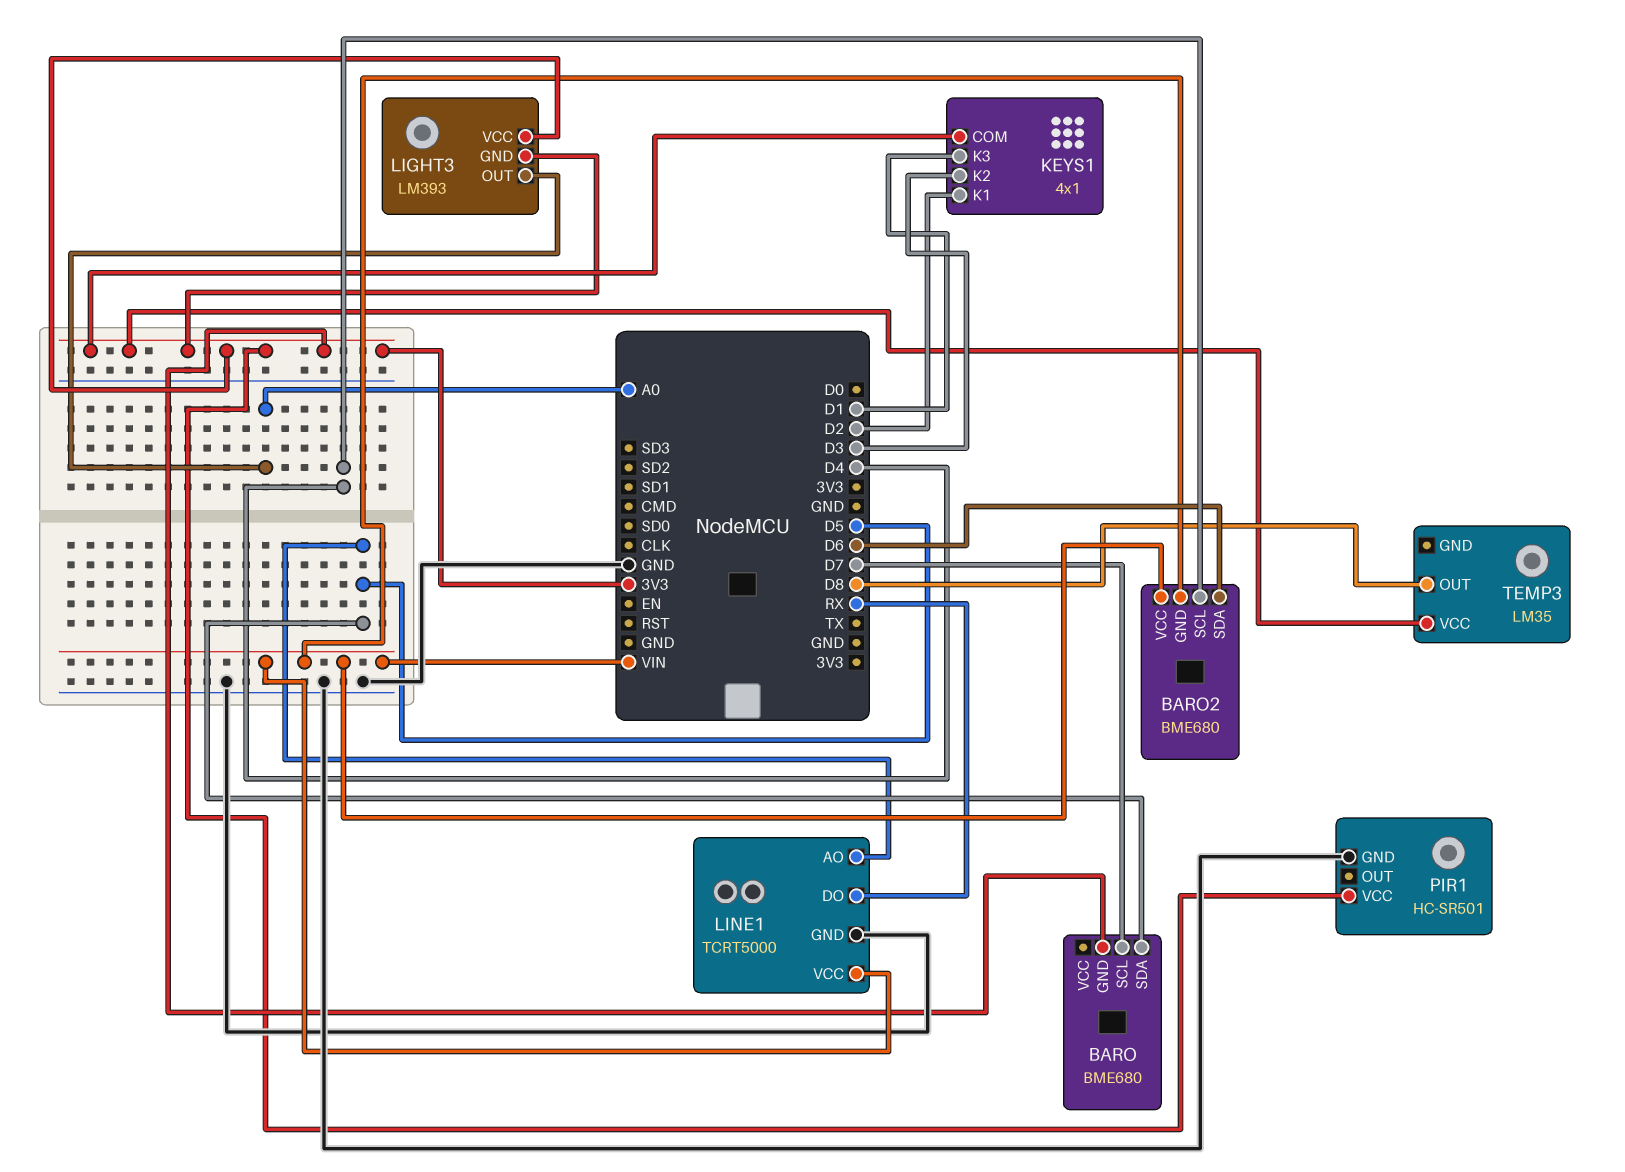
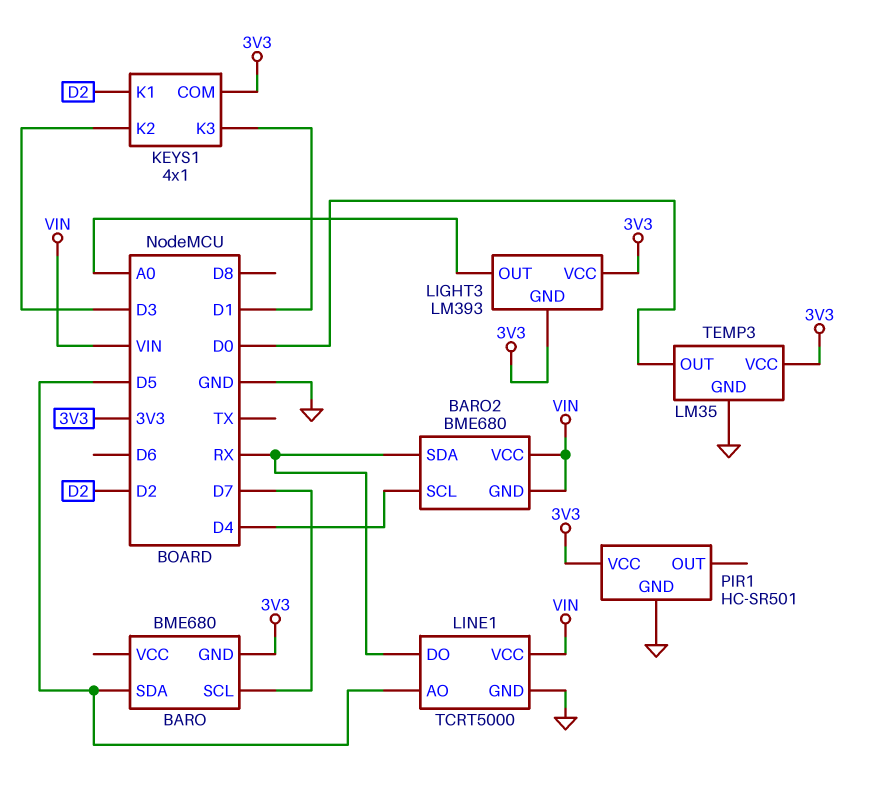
BARO2 pin SDA: D6 -> RX
TEMP3 pin GND: none -> GND
TEMP3 pin OUT: D8 -> D0

